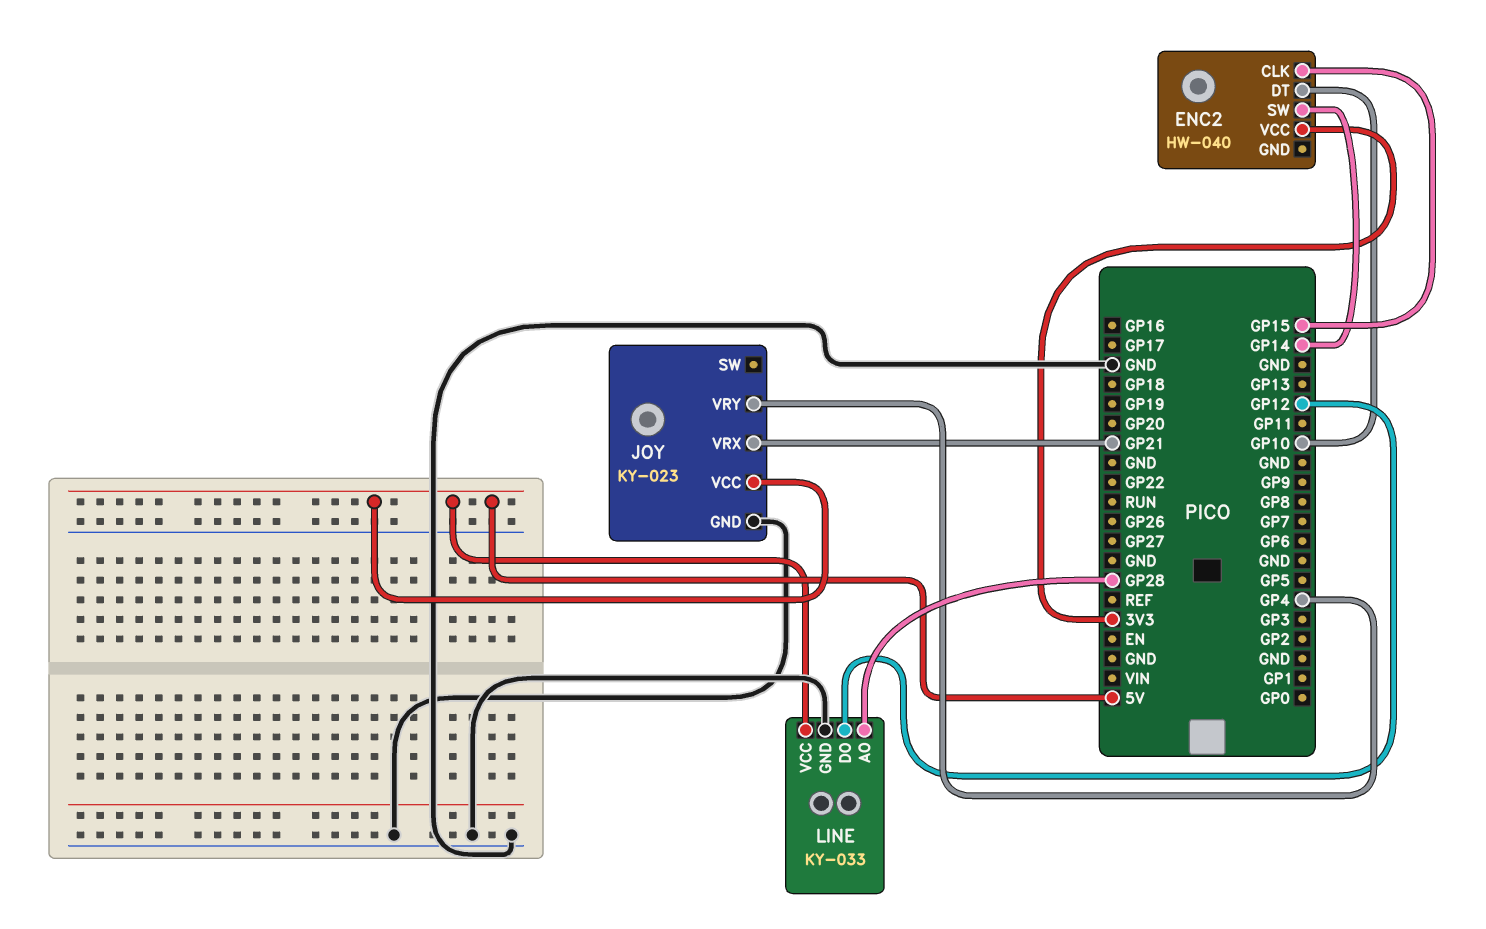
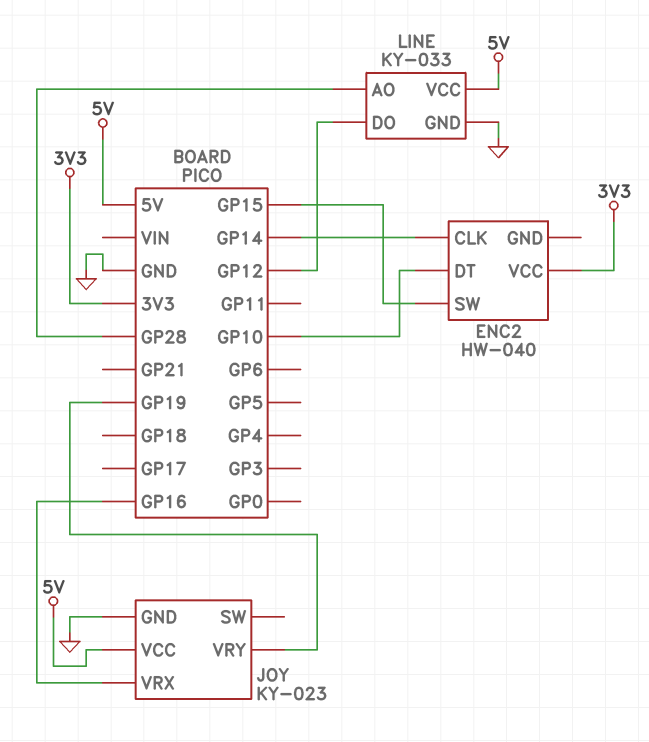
ENC2 pin CLK: GP15 -> GP14
ENC2 pin SW: GP14 -> GP15
JOY pin VRX: GP21 -> GP16
JOY pin VRY: GP4 -> GP19

